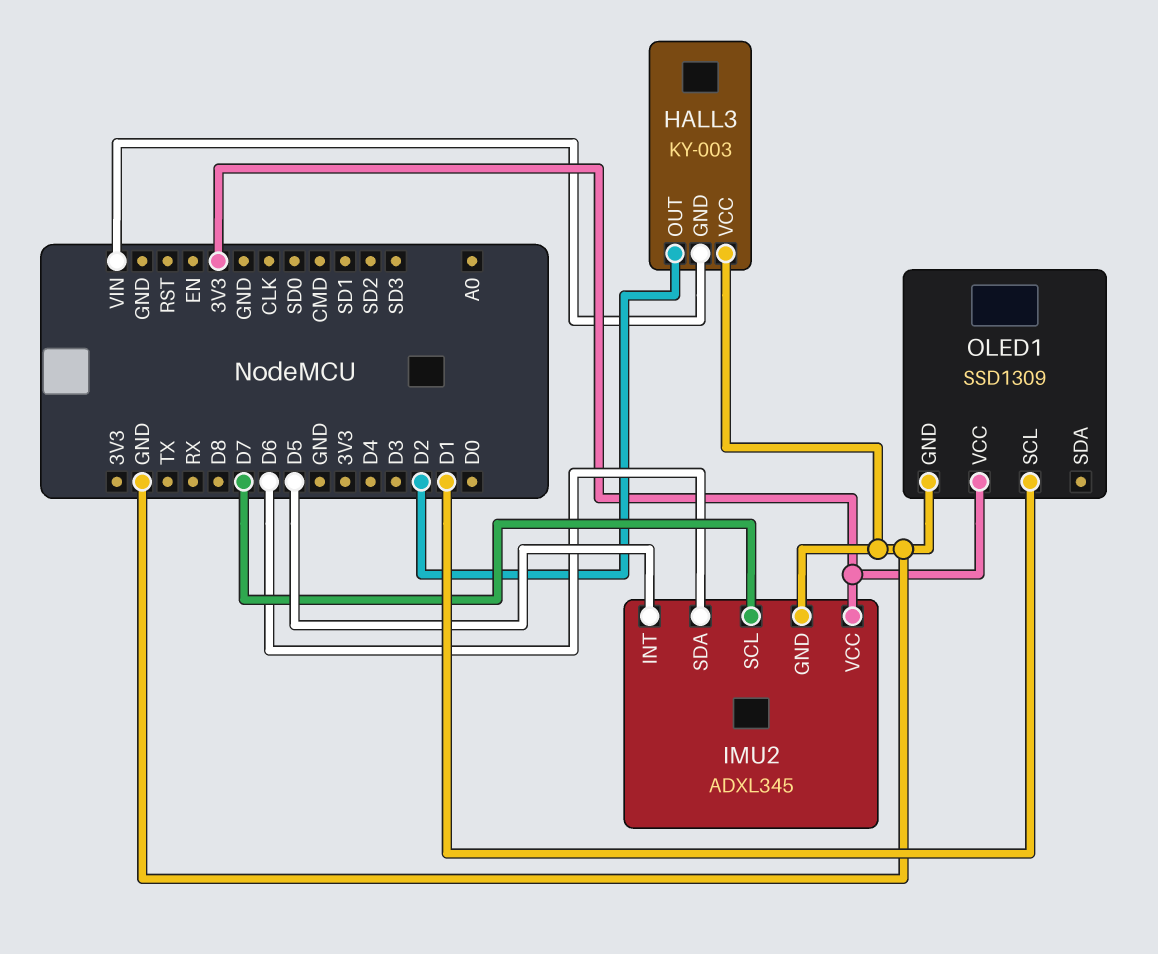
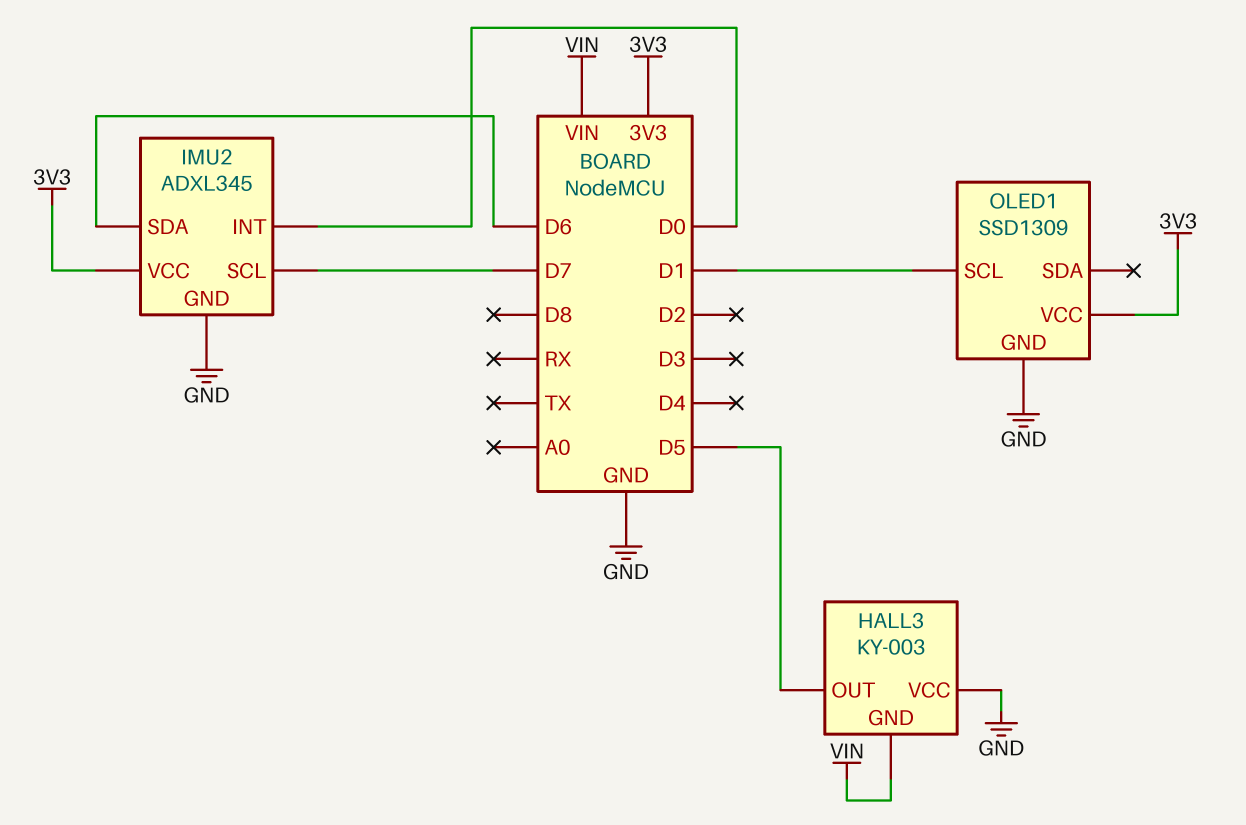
HALL3 pin OUT: D2 -> D5
IMU2 pin INT: D5 -> D0

